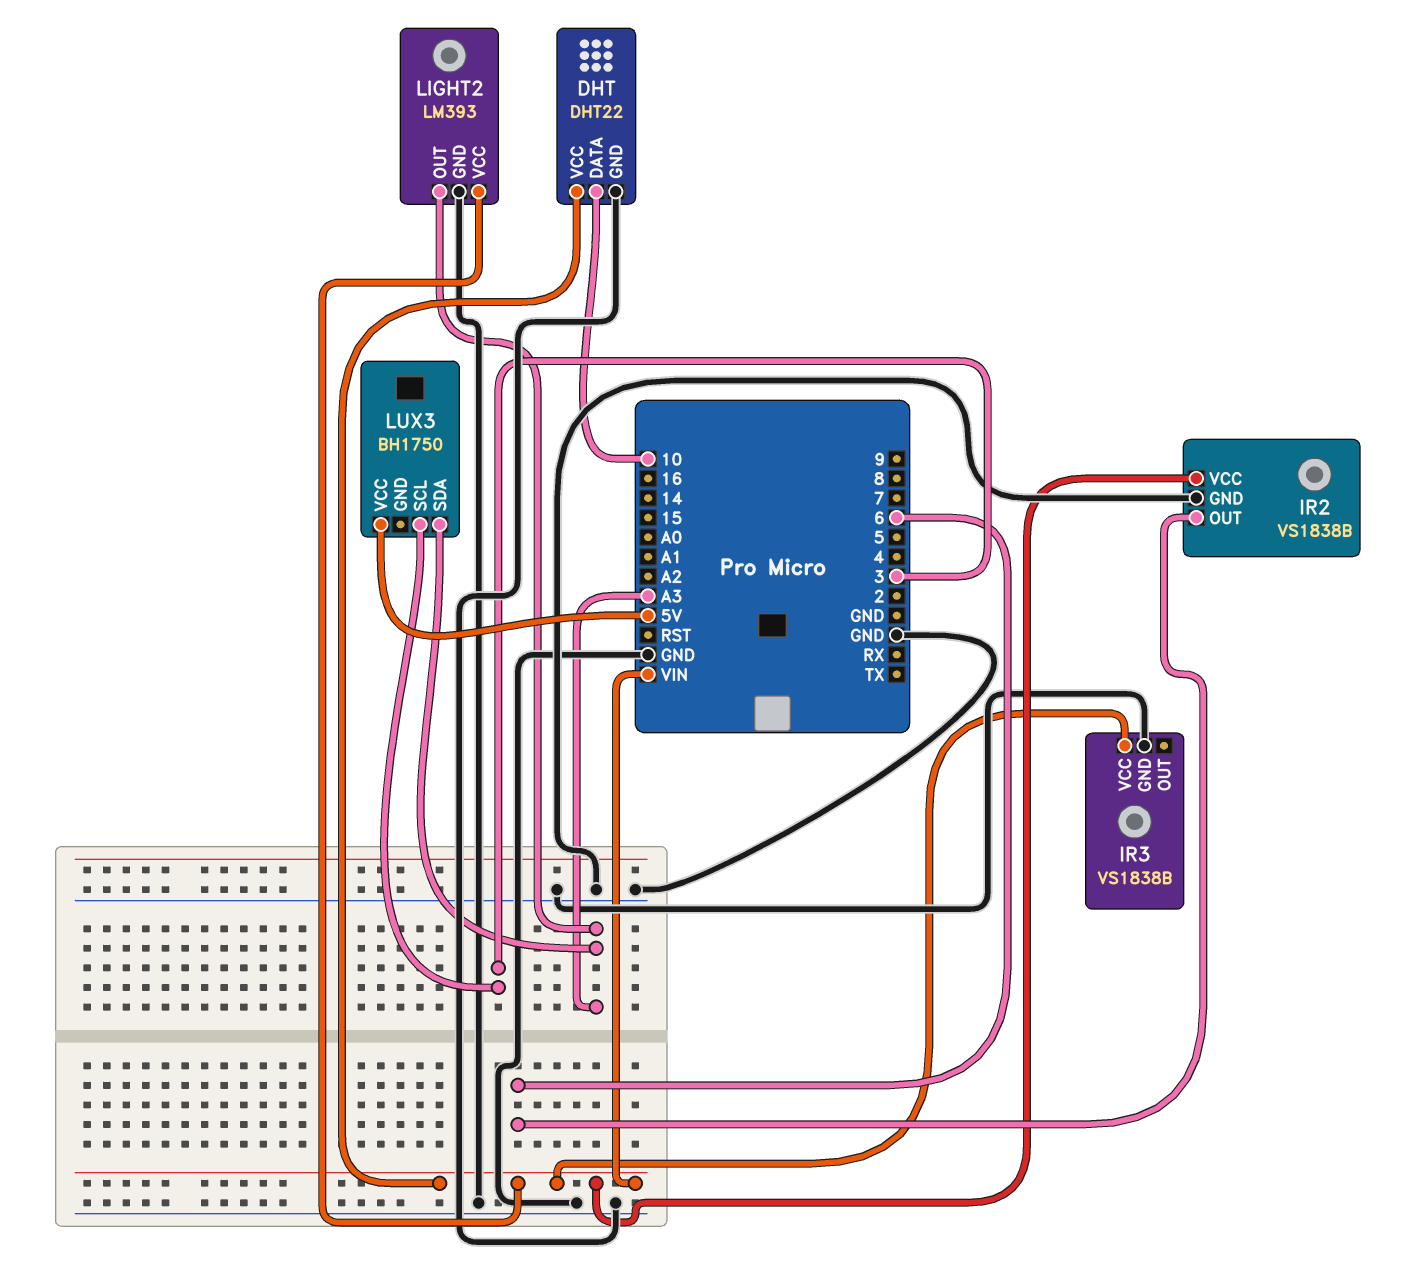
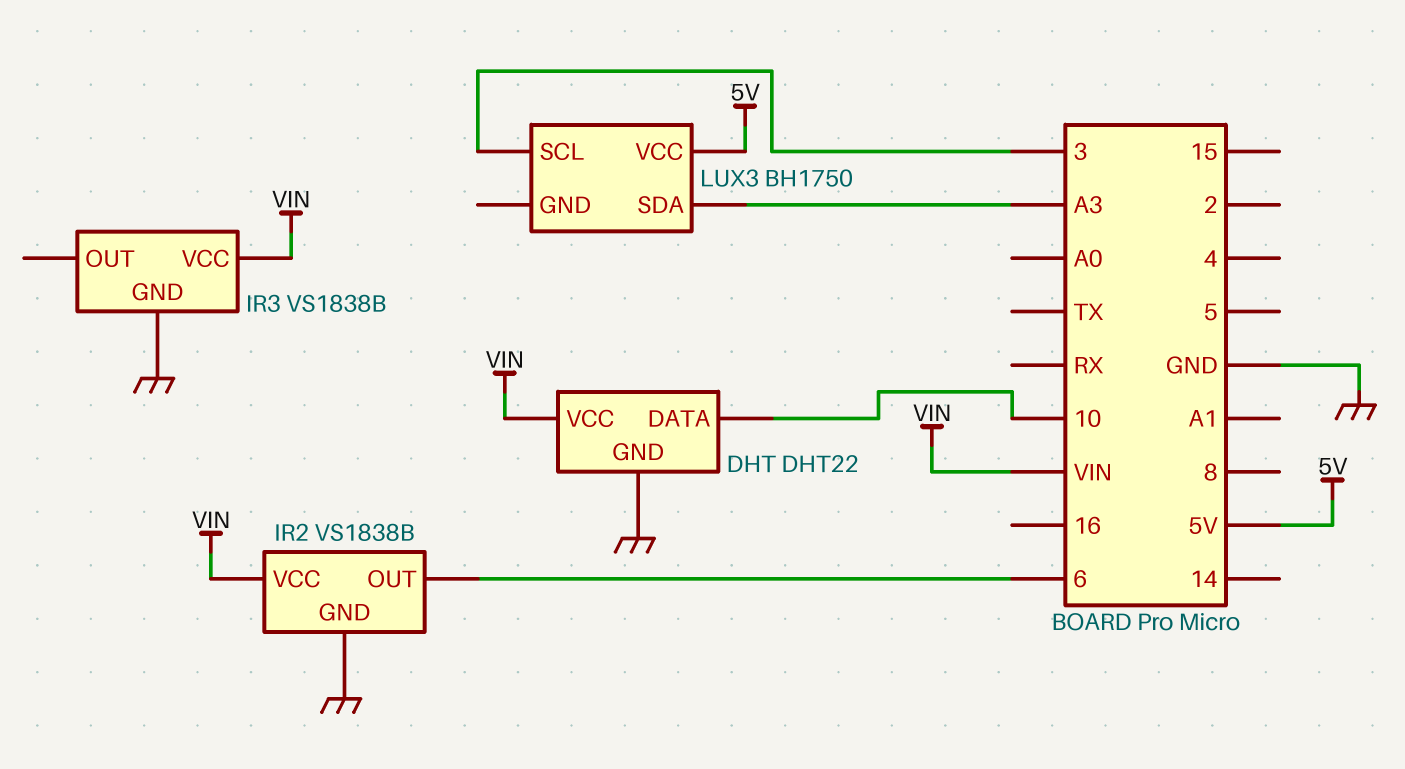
LIGHT2: LM393 -> none
LIGHT2 pin GND: GND -> none
LIGHT2 pin OUT: A3 -> none
LIGHT2 pin VCC: VIN -> none

